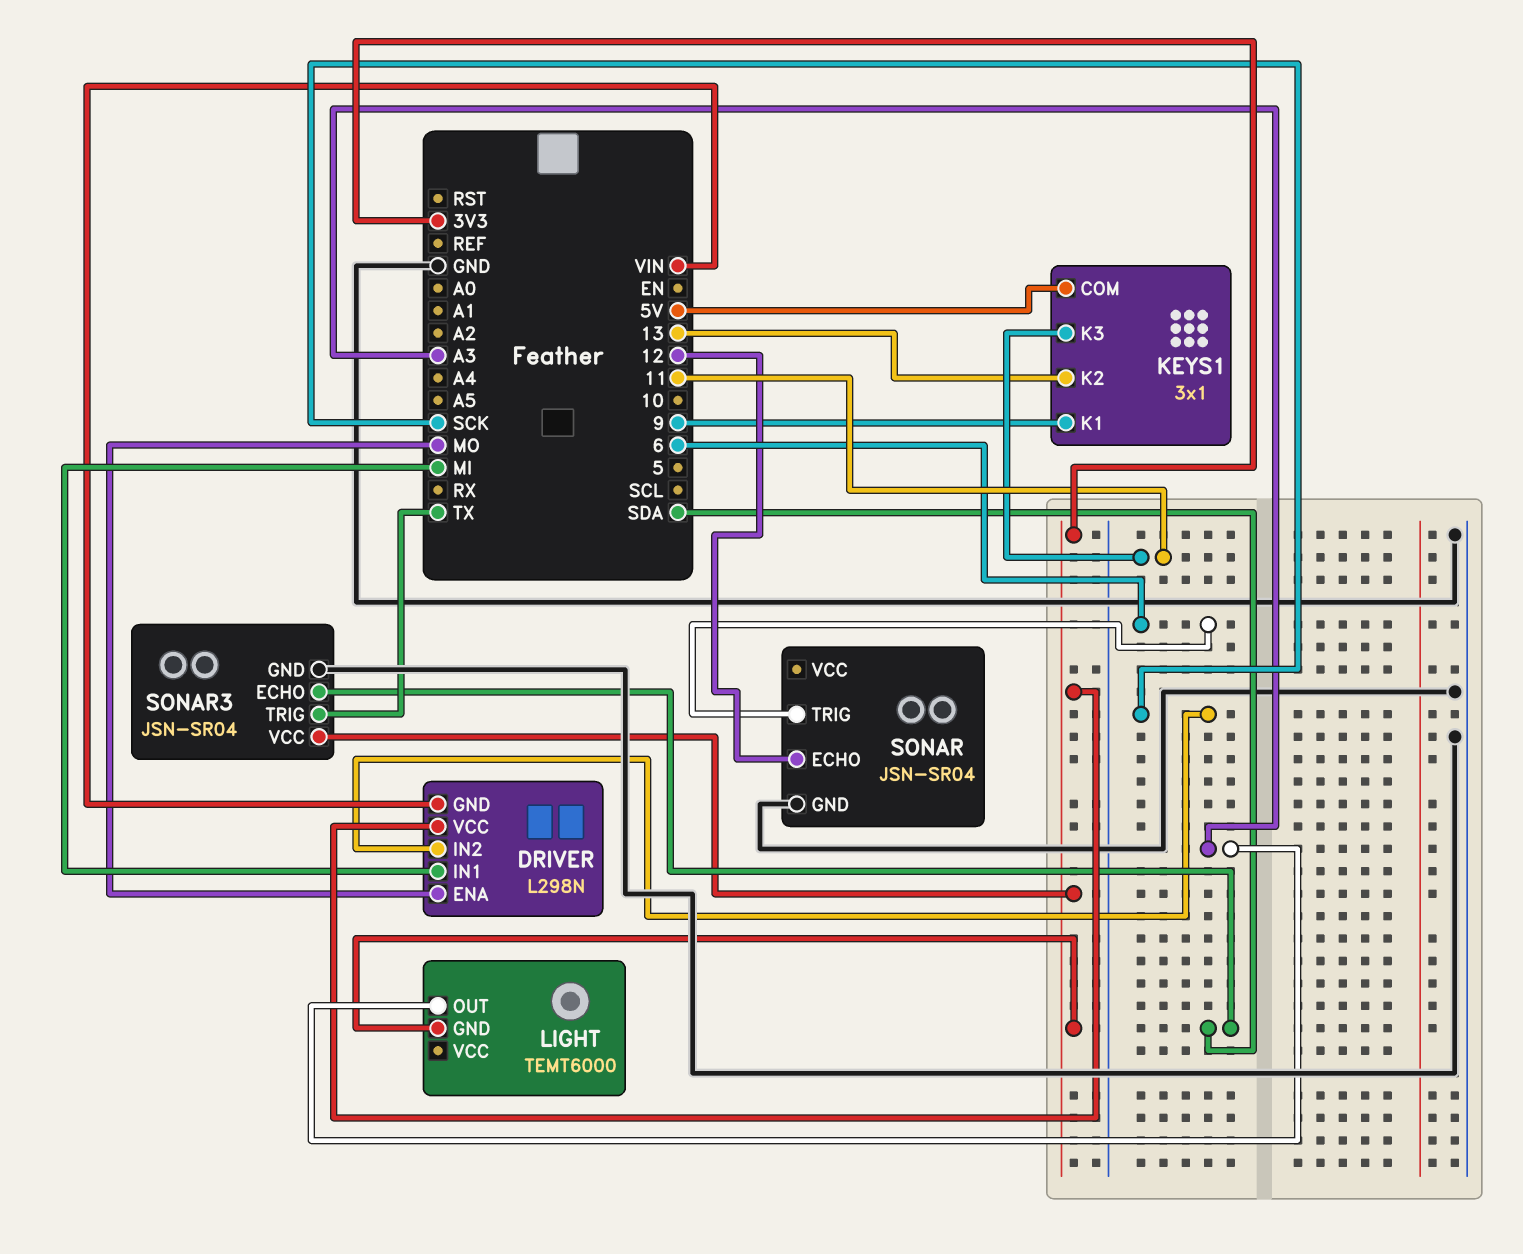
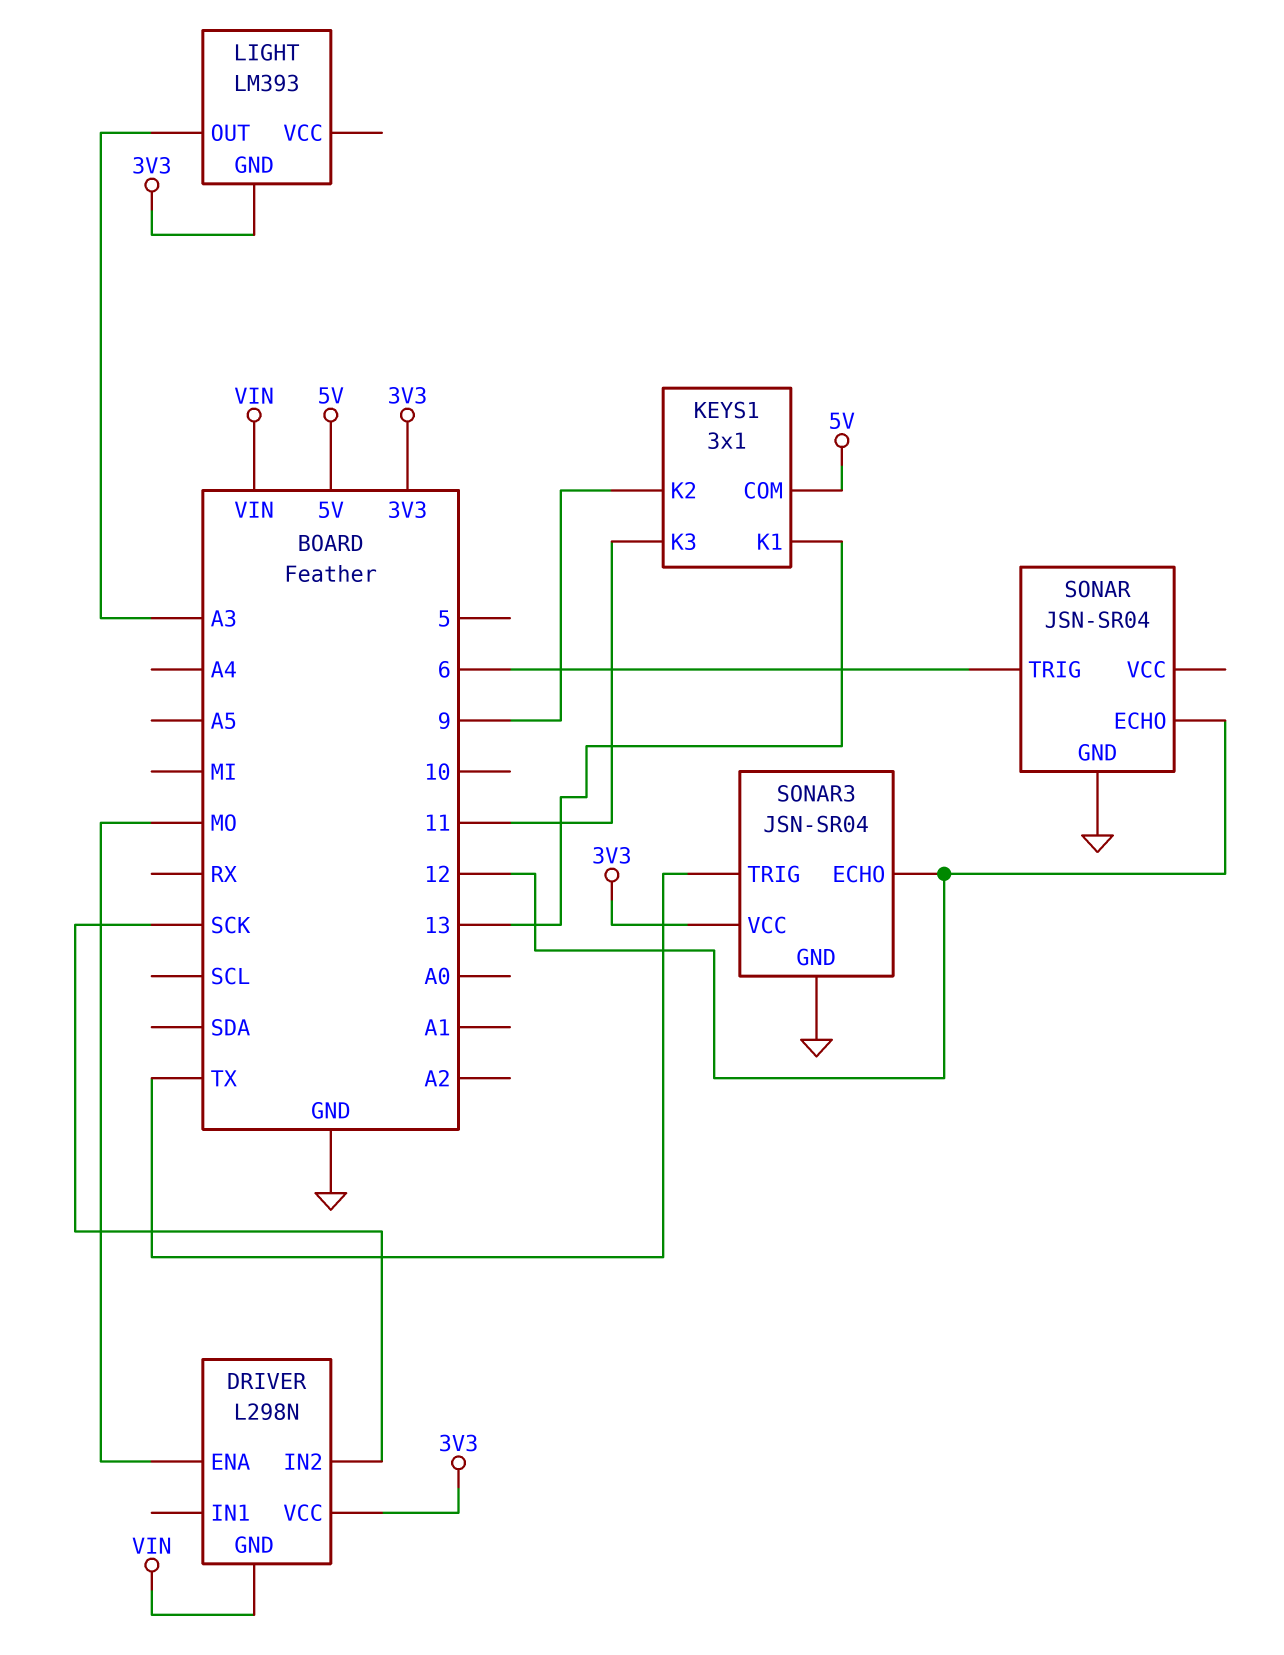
DRIVER pin IN1: MI -> none
KEYS1 pin K1: 9 -> 13
KEYS1 pin K2: 13 -> 9
LIGHT: TEMT6000 -> LM393
SONAR3 pin ECHO: SDA -> 12

